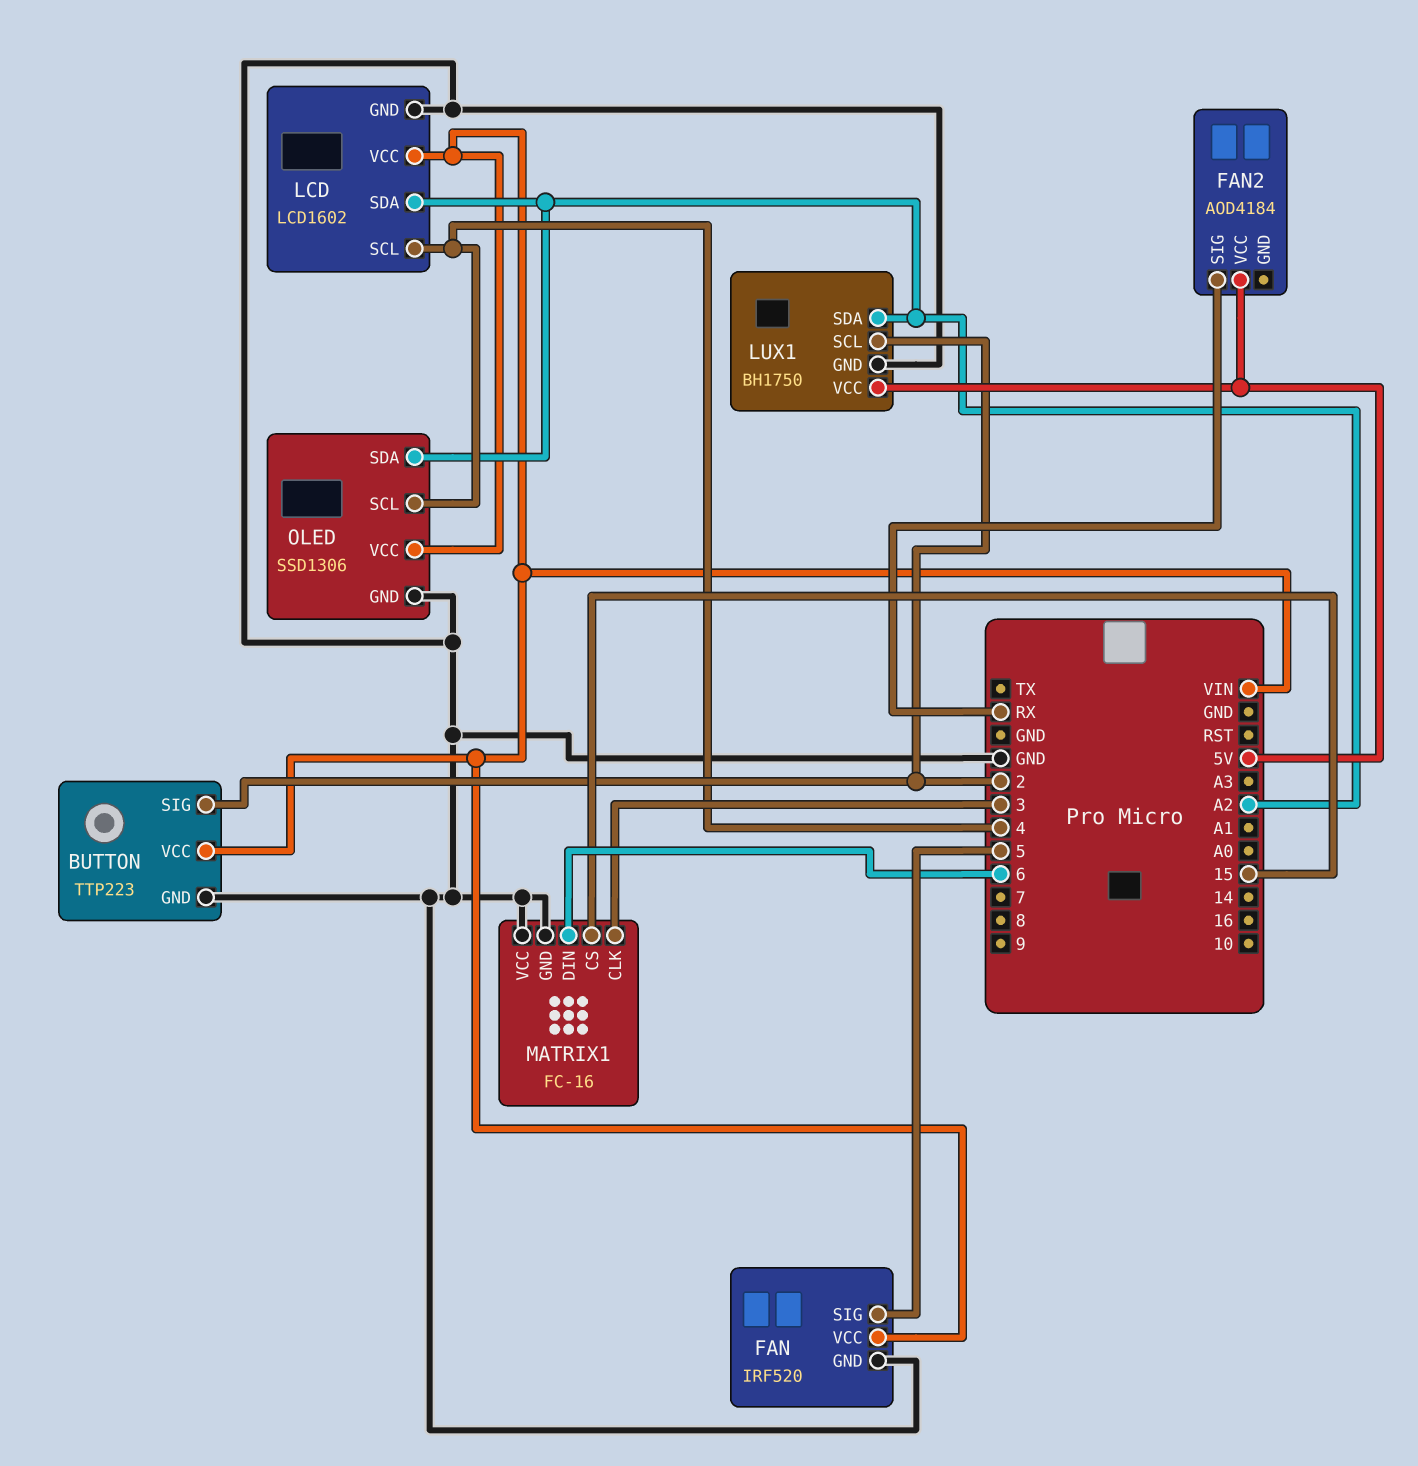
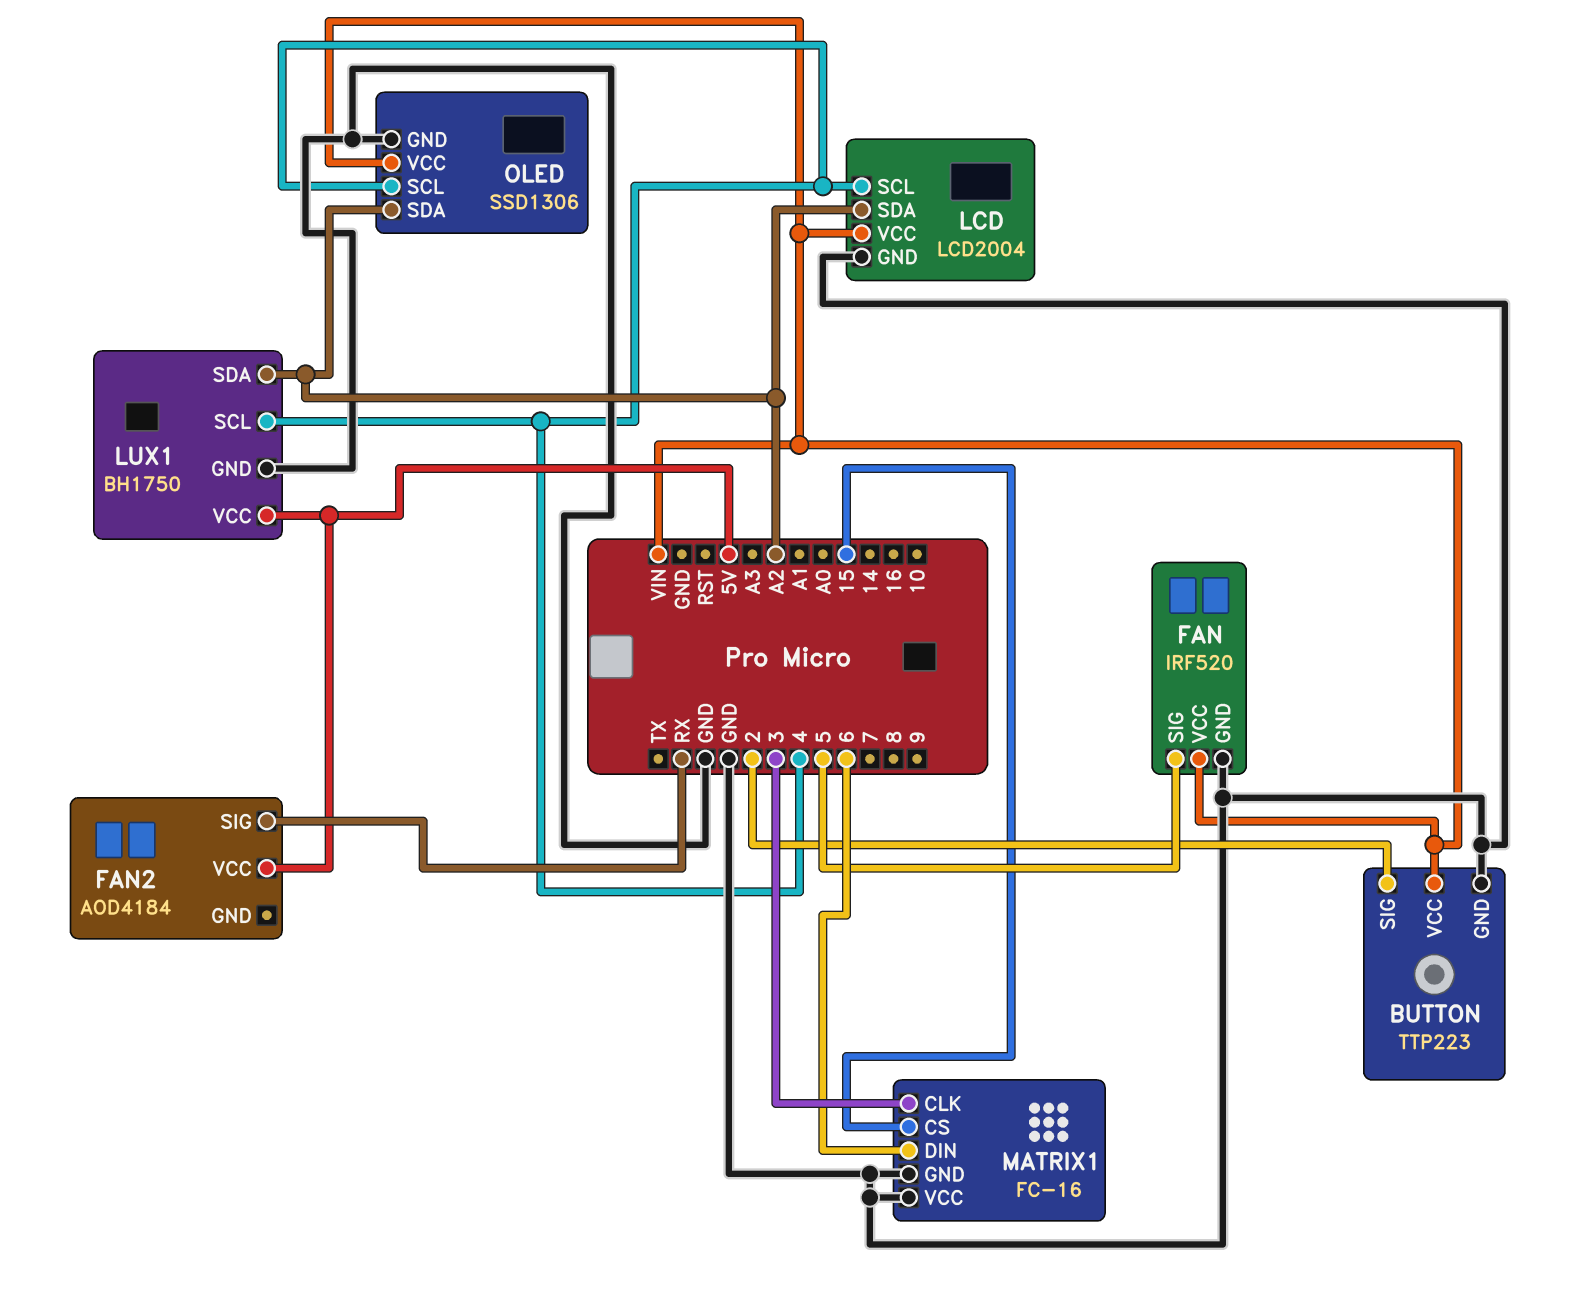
LCD: LCD1602 -> LCD2004
LUX1 pin SCL: 2 -> 4

